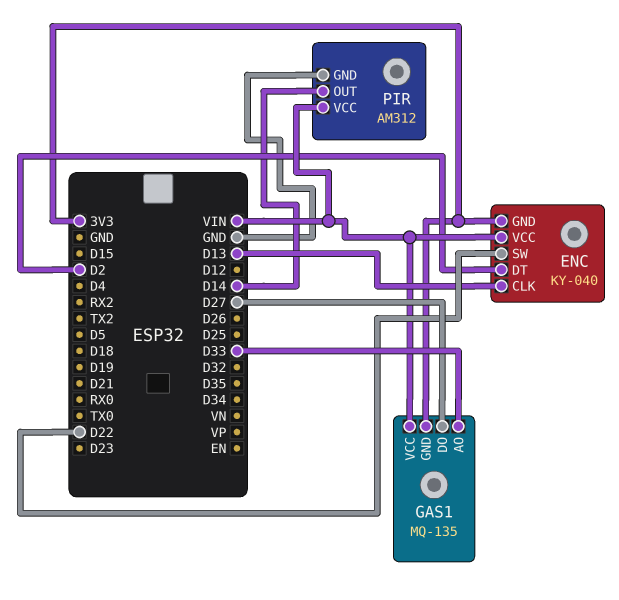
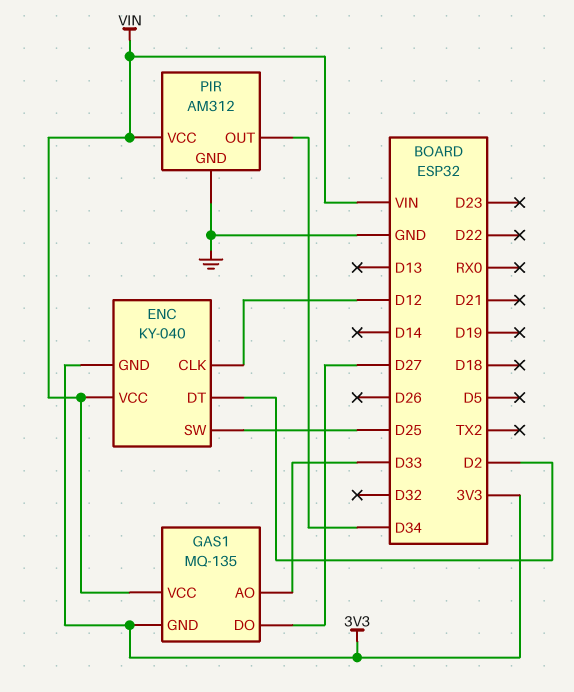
ENC pin CLK: D13 -> D12
ENC pin SW: D22 -> D25
PIR pin OUT: D14 -> D34

